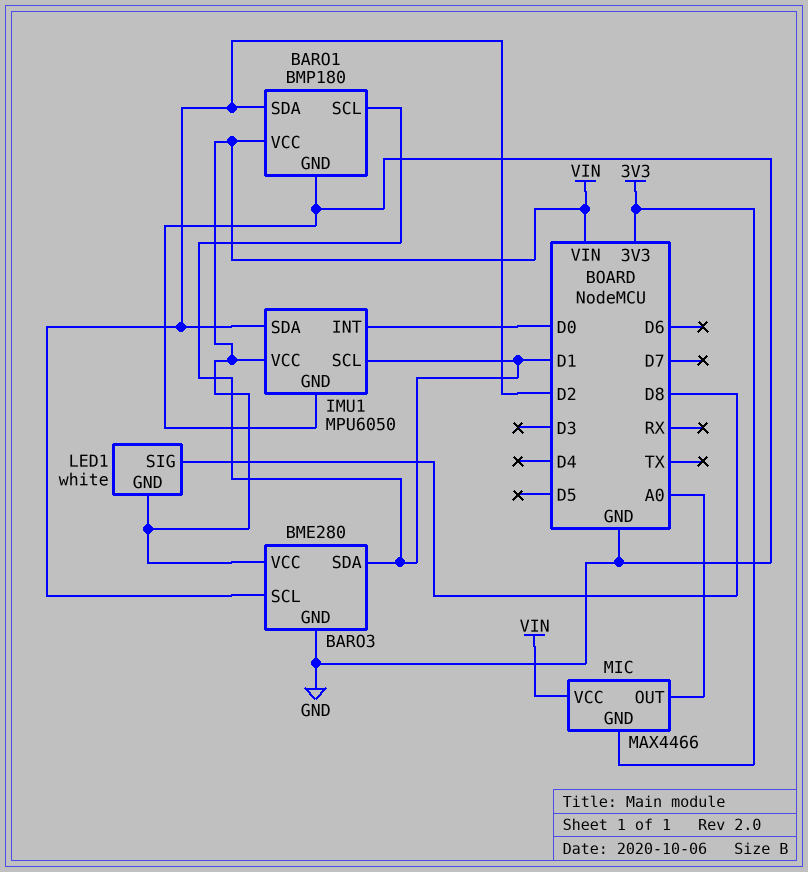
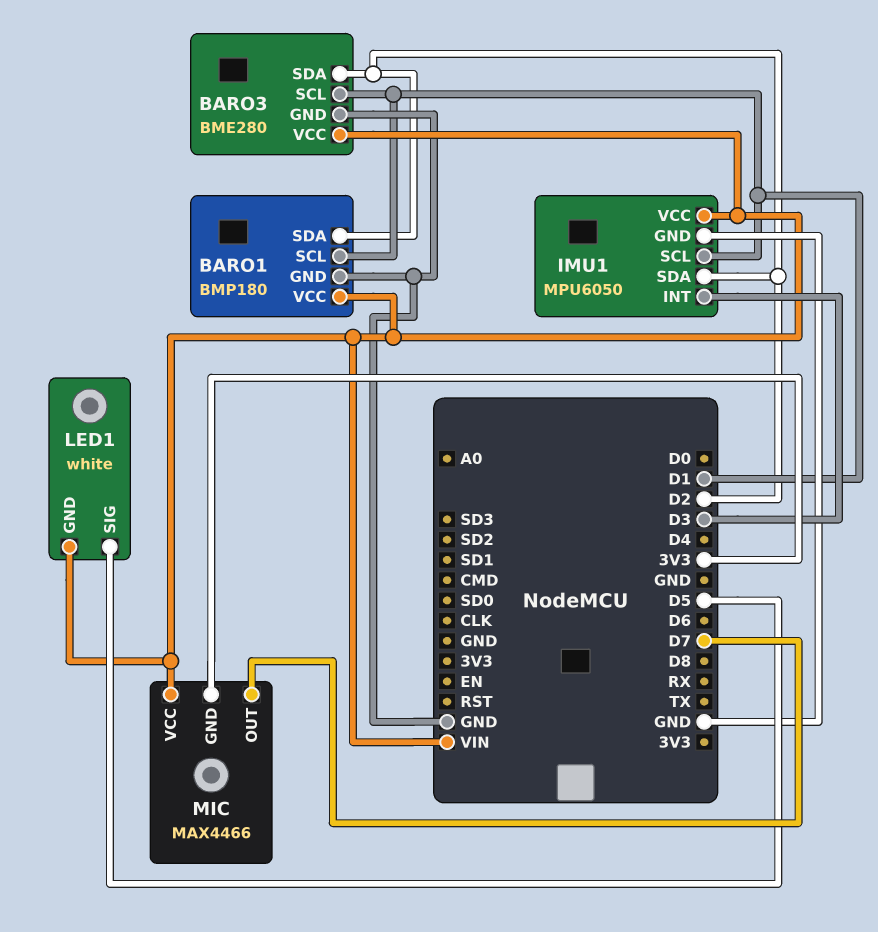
BARO3 pin SCL: D2 -> D1
BARO3 pin SDA: D1 -> D2
IMU1 pin INT: D0 -> D3
LED1 pin SIG: D8 -> D5
MIC pin OUT: A0 -> D7

